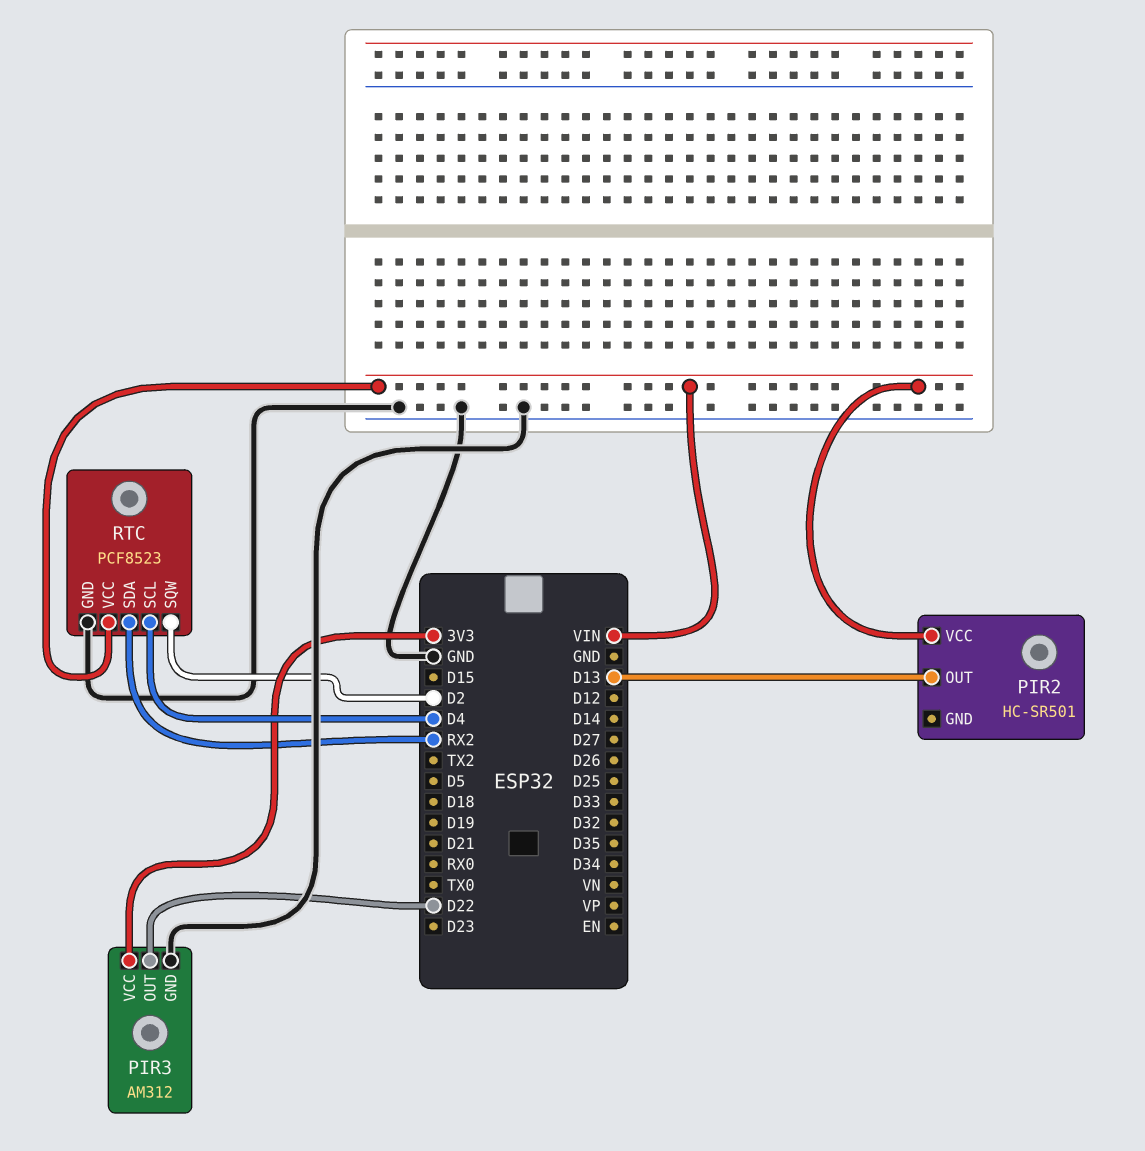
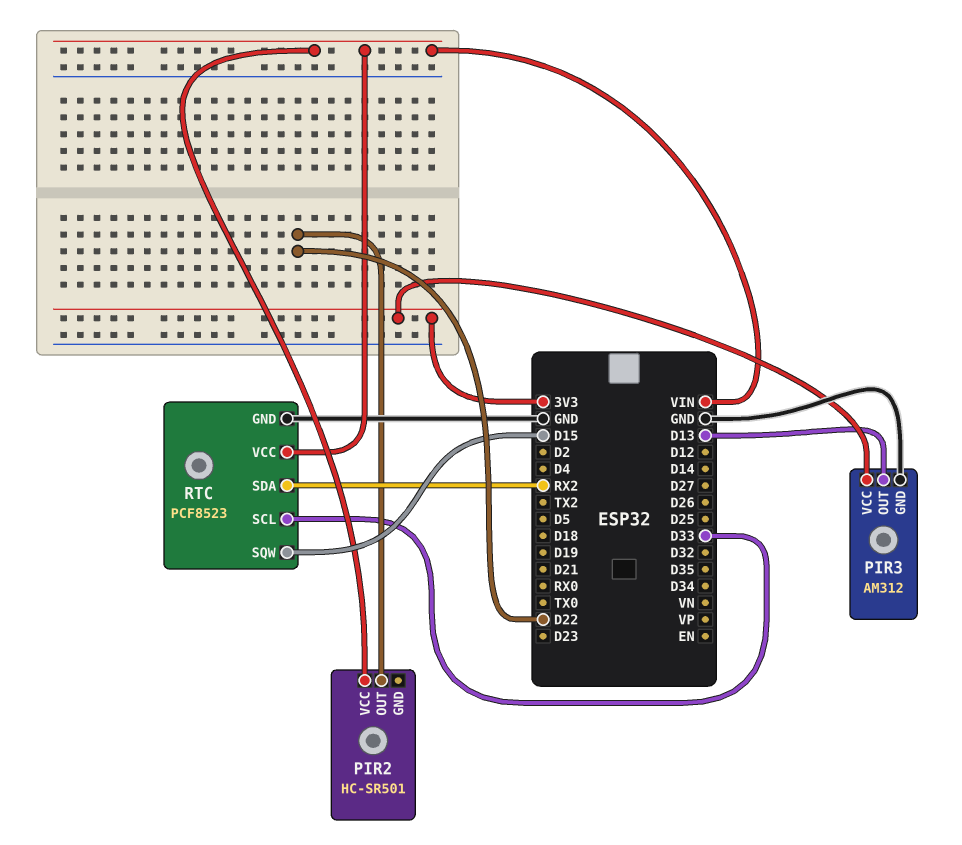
PIR2 pin OUT: D13 -> D22
PIR3 pin OUT: D22 -> D13
RTC pin SCL: D4 -> D33
RTC pin SQW: D2 -> D15

